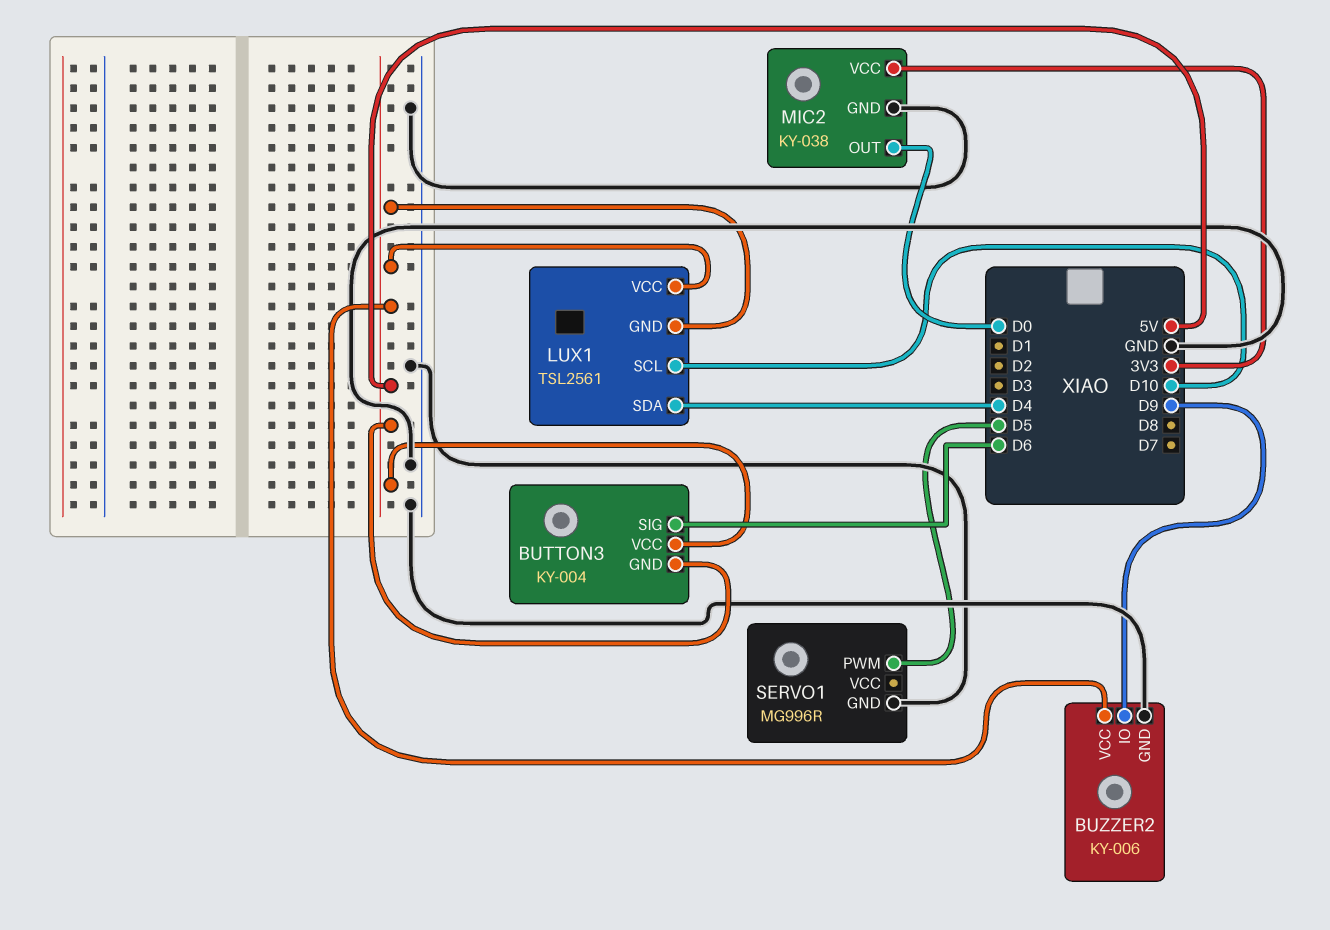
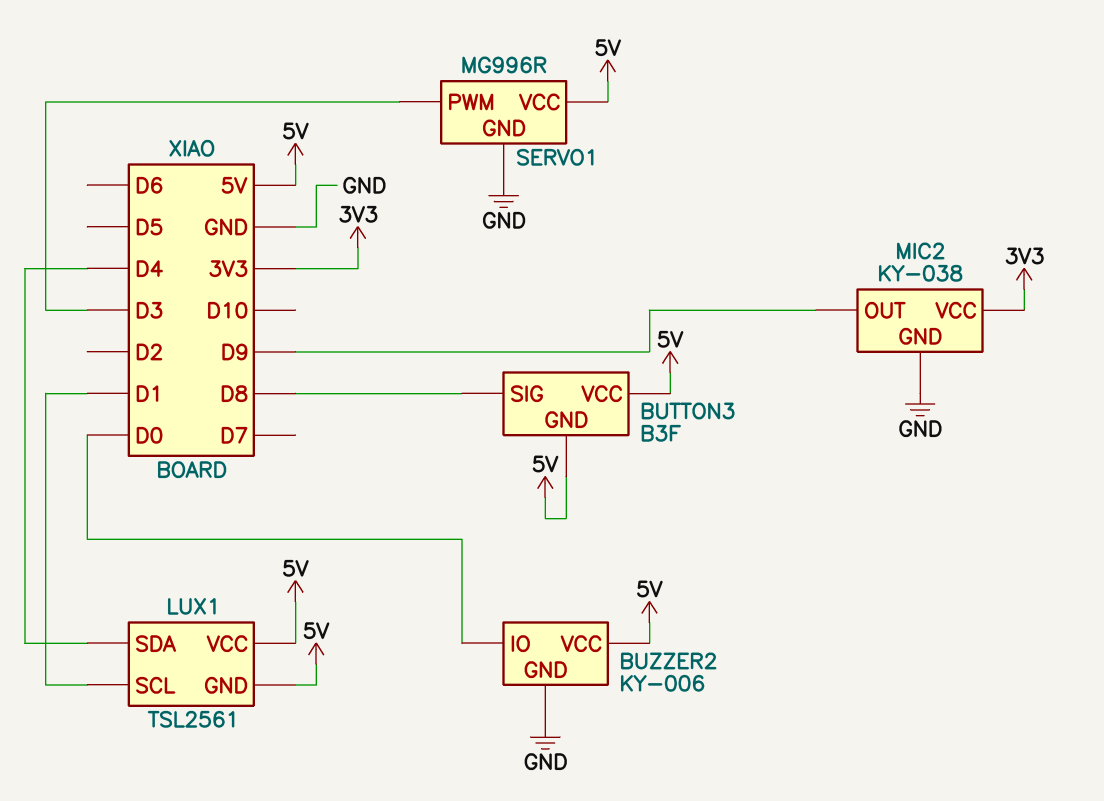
BUTTON3: KY-004 -> B3F
BUTTON3 pin SIG: D6 -> D8
BUZZER2 pin IO: D9 -> D0
LUX1 pin SCL: D10 -> D1
MIC2 pin OUT: D0 -> D9
SERVO1 pin PWM: D5 -> D3
SERVO1 pin VCC: none -> 5V

